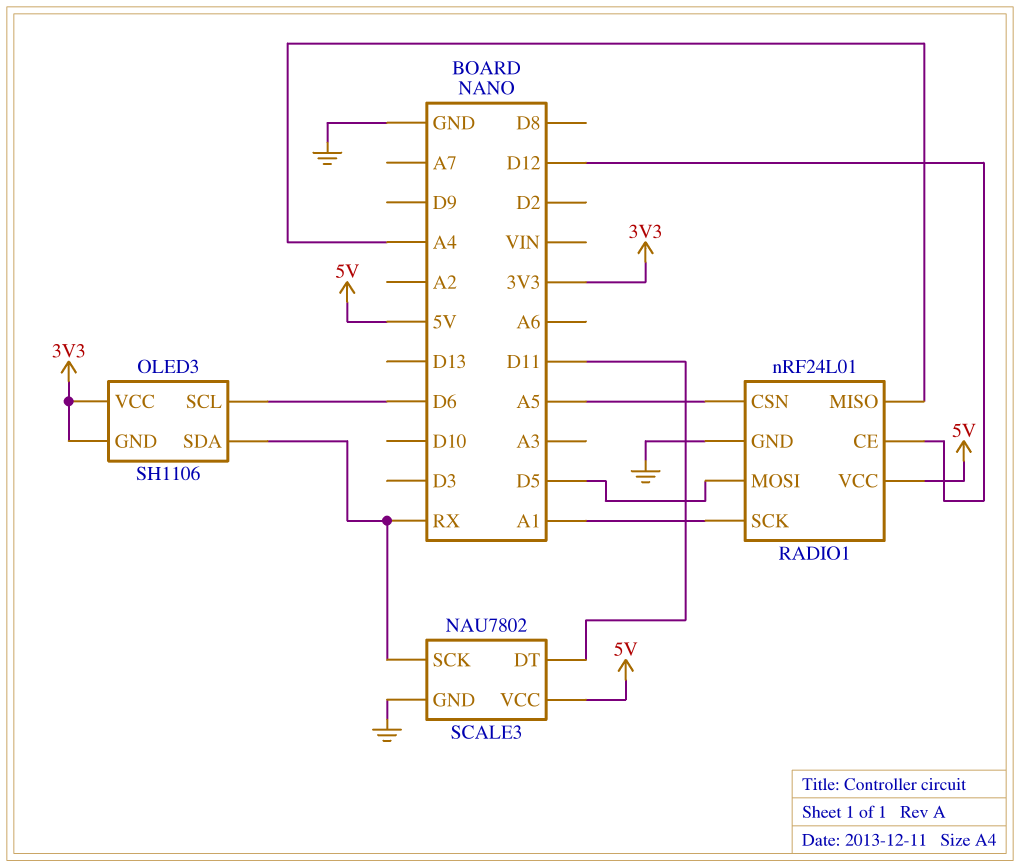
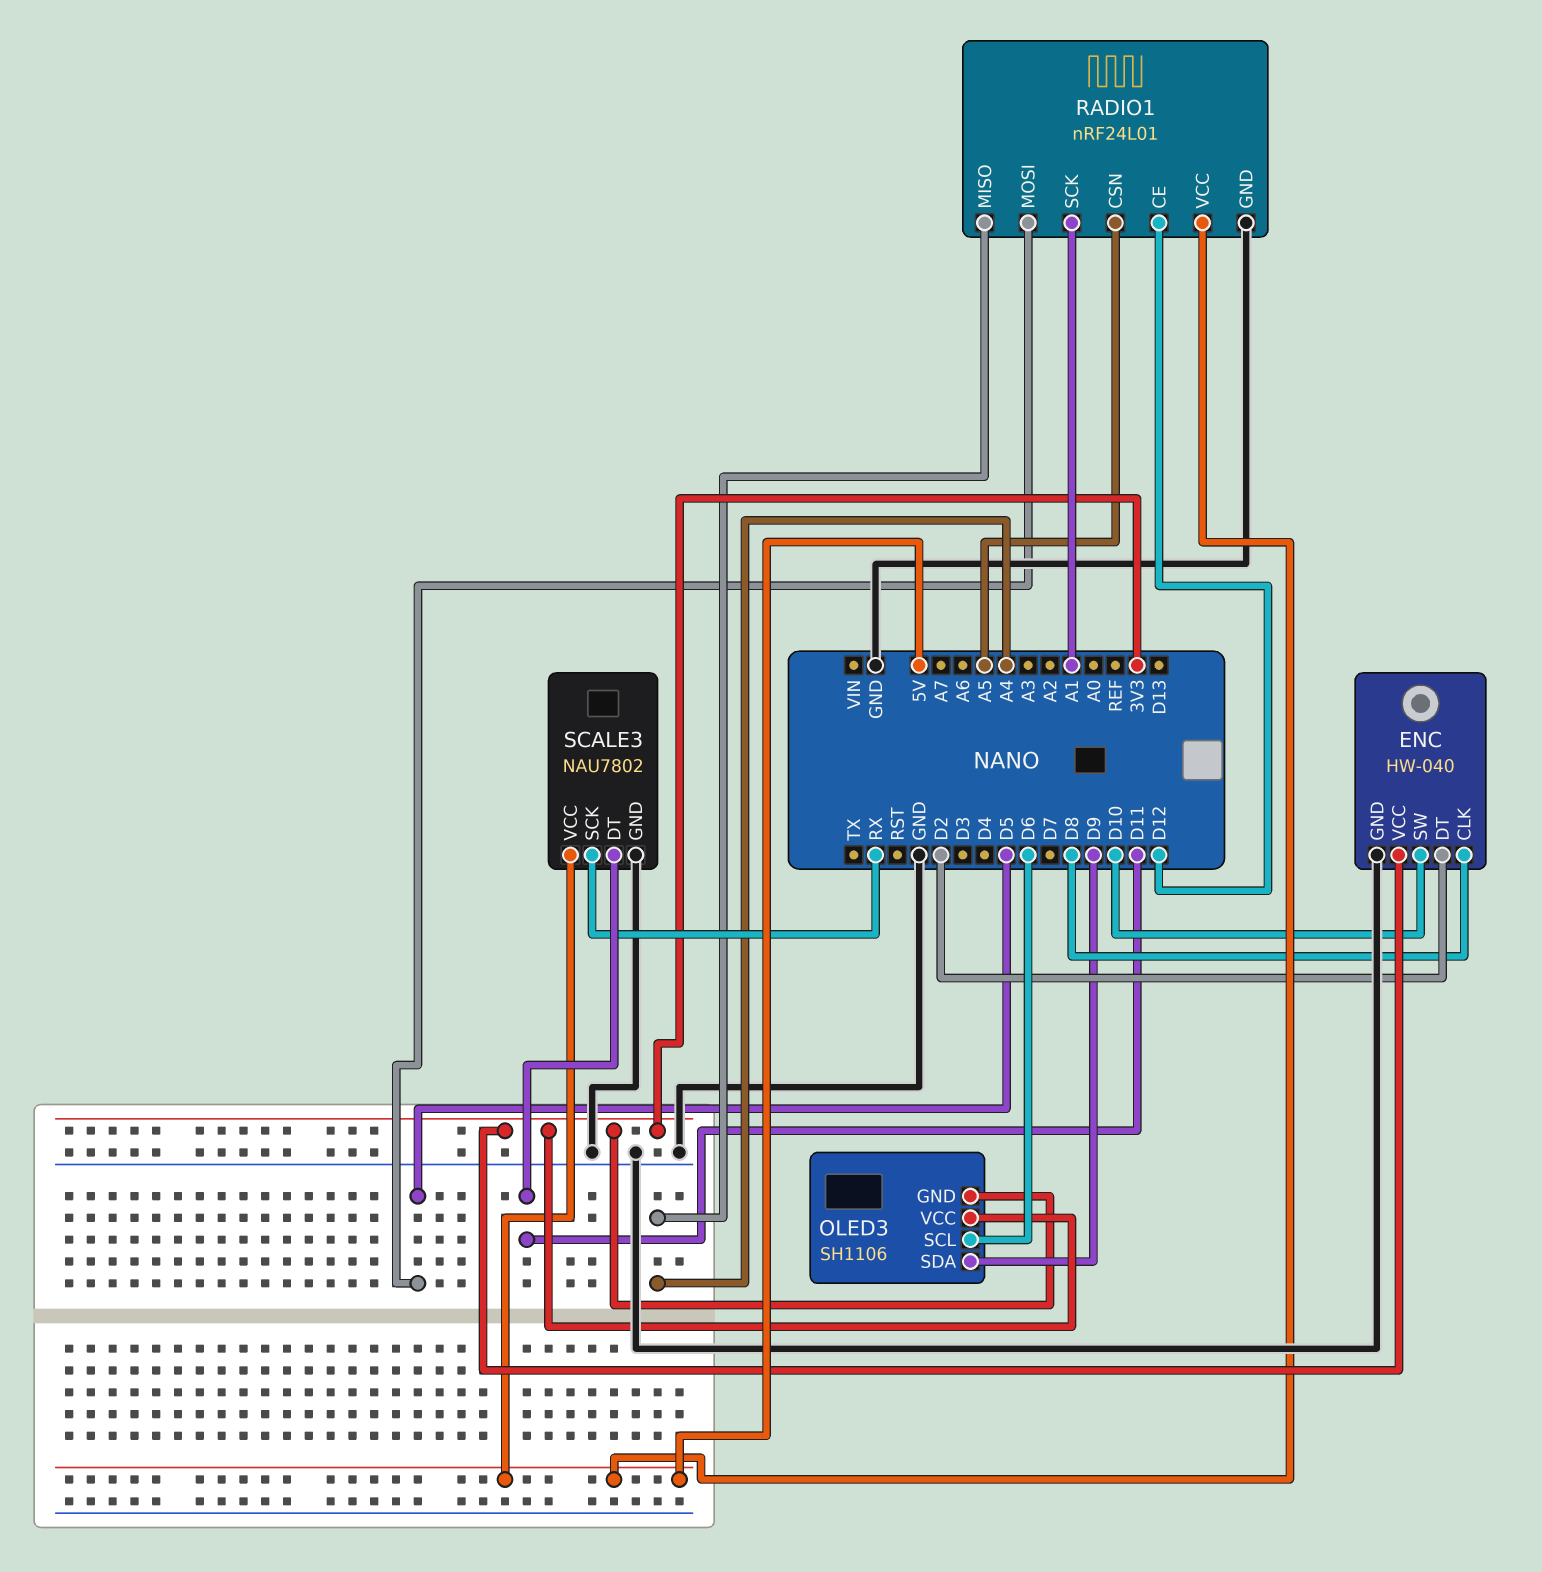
ENC: none -> HW-040
ENC pin CLK: none -> D8
ENC pin DT: none -> D2
ENC pin GND: none -> GND
ENC pin SW: none -> D10
ENC pin VCC: none -> 3V3
OLED3 pin SDA: RX -> D9

